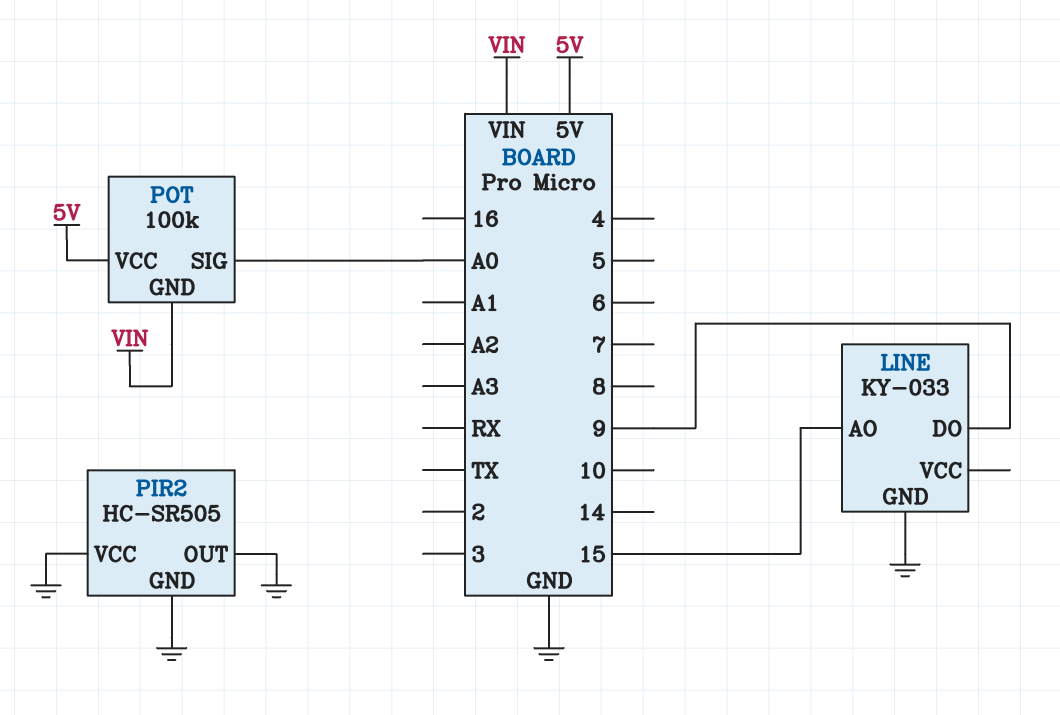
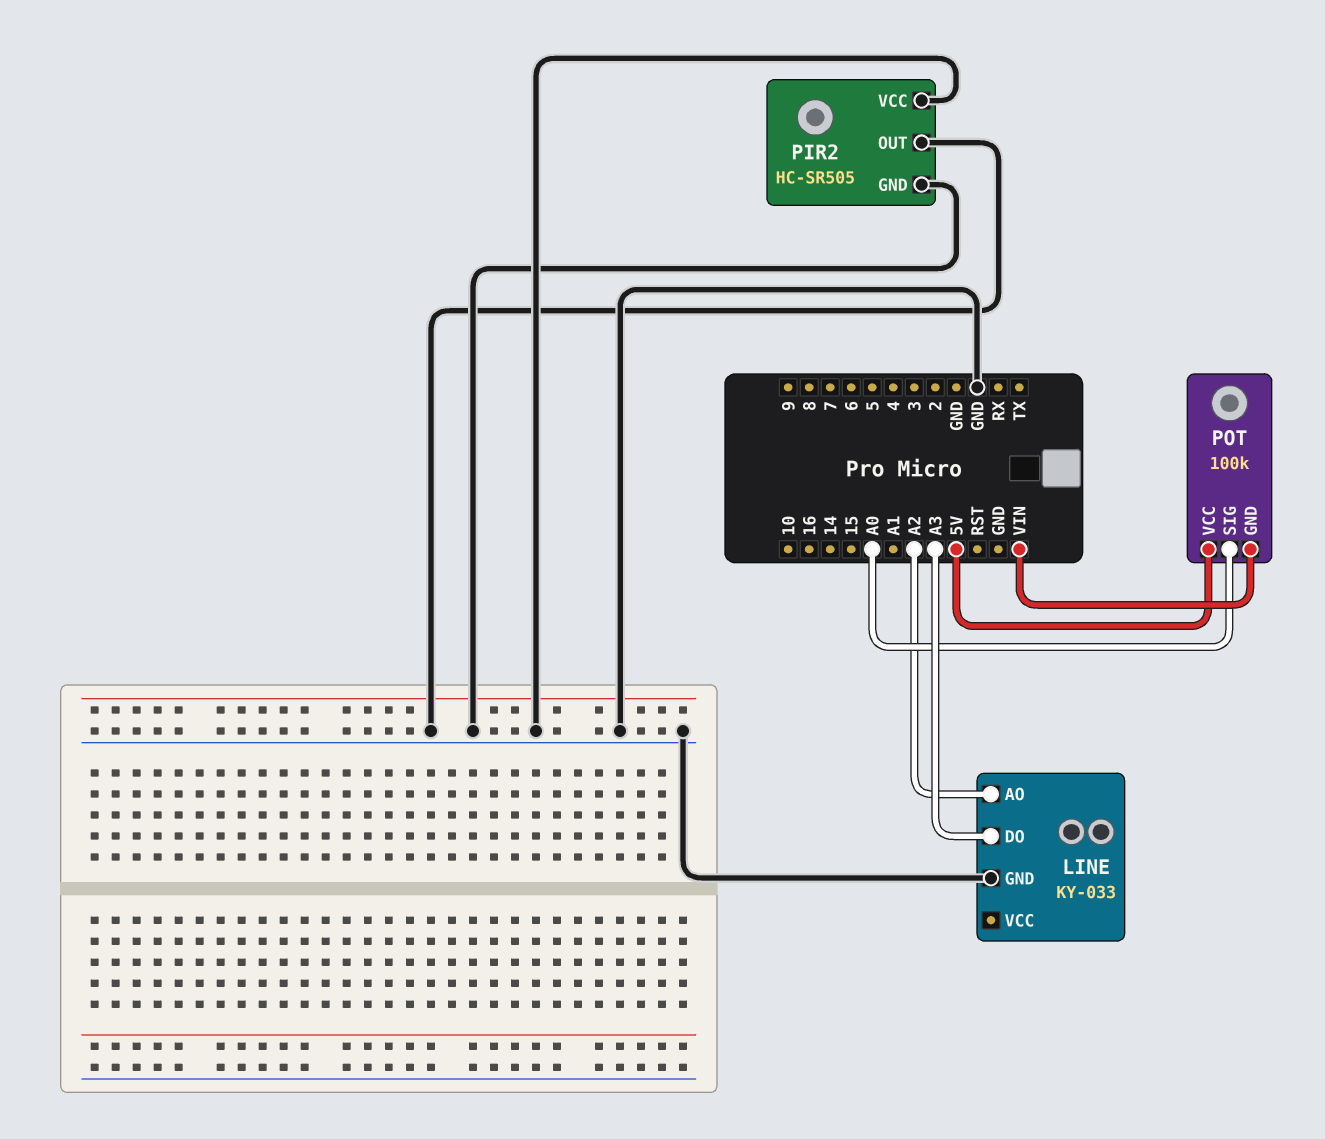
LINE pin AO: 15 -> A2
LINE pin DO: 9 -> A3

